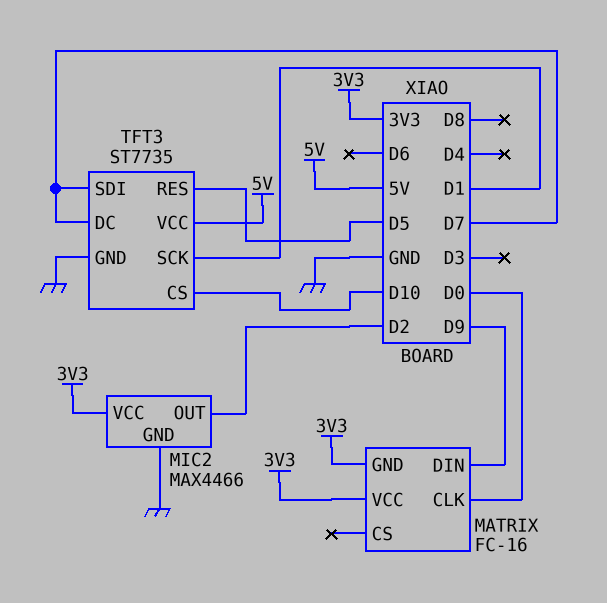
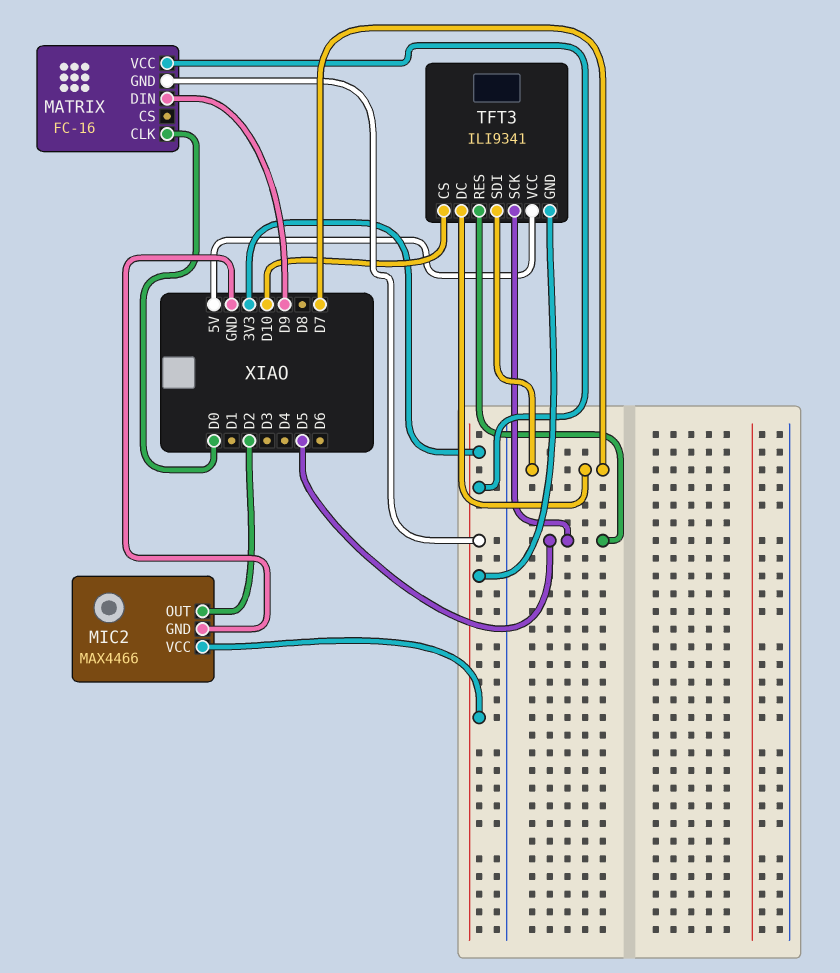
TFT3: ST7735 -> ILI9341
TFT3 pin GND: GND -> 3V3
TFT3 pin SCK: D1 -> D5

